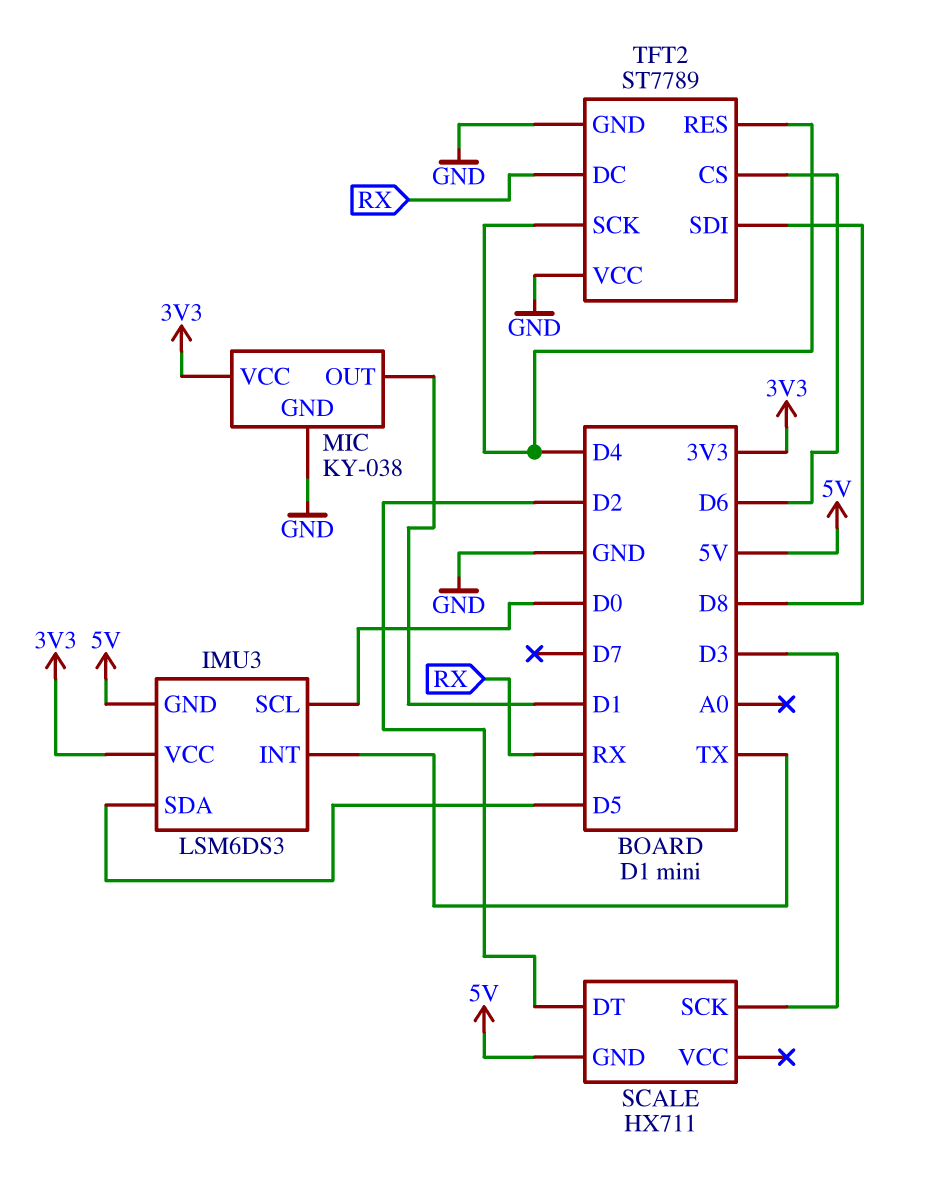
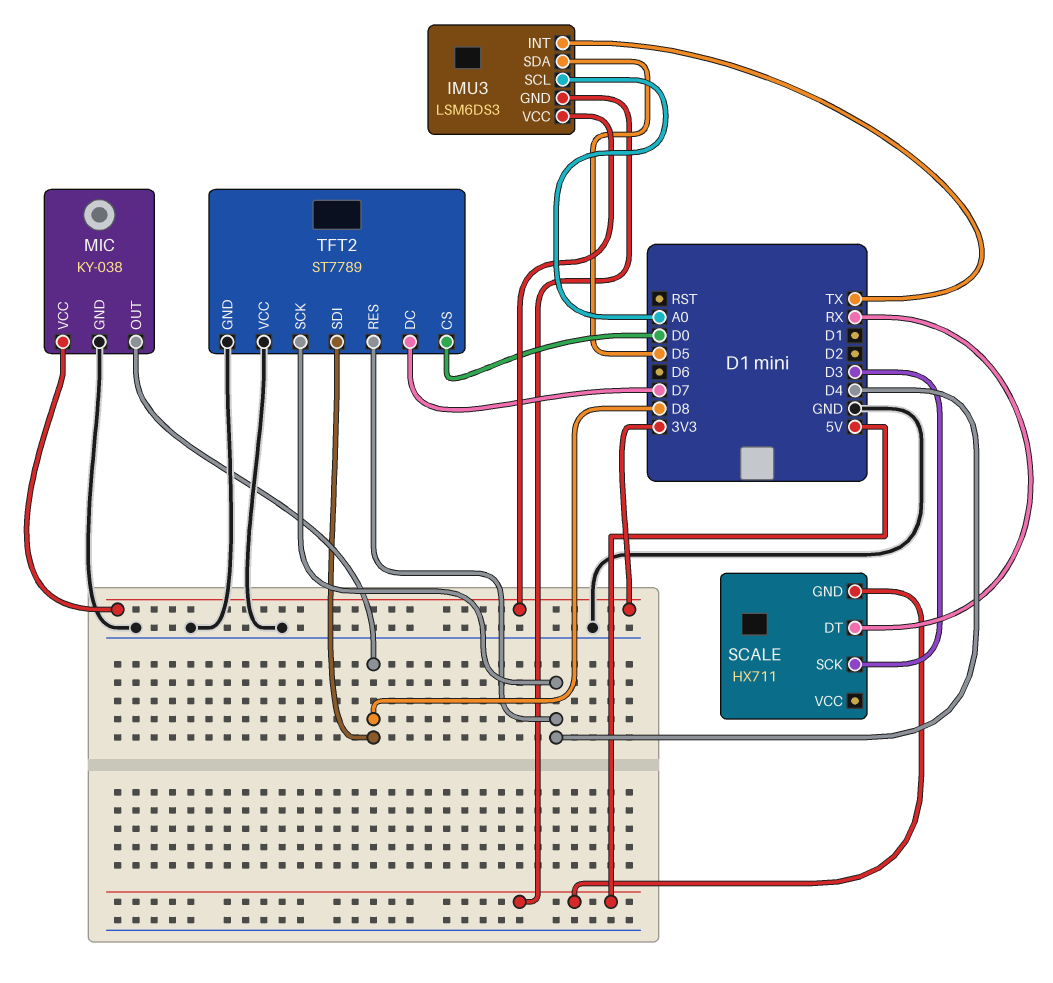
IMU3 pin SCL: D0 -> A0
MIC pin OUT: D1 -> D8
SCALE pin DT: D2 -> RX
TFT2 pin CS: D6 -> D0
TFT2 pin DC: RX -> D7

